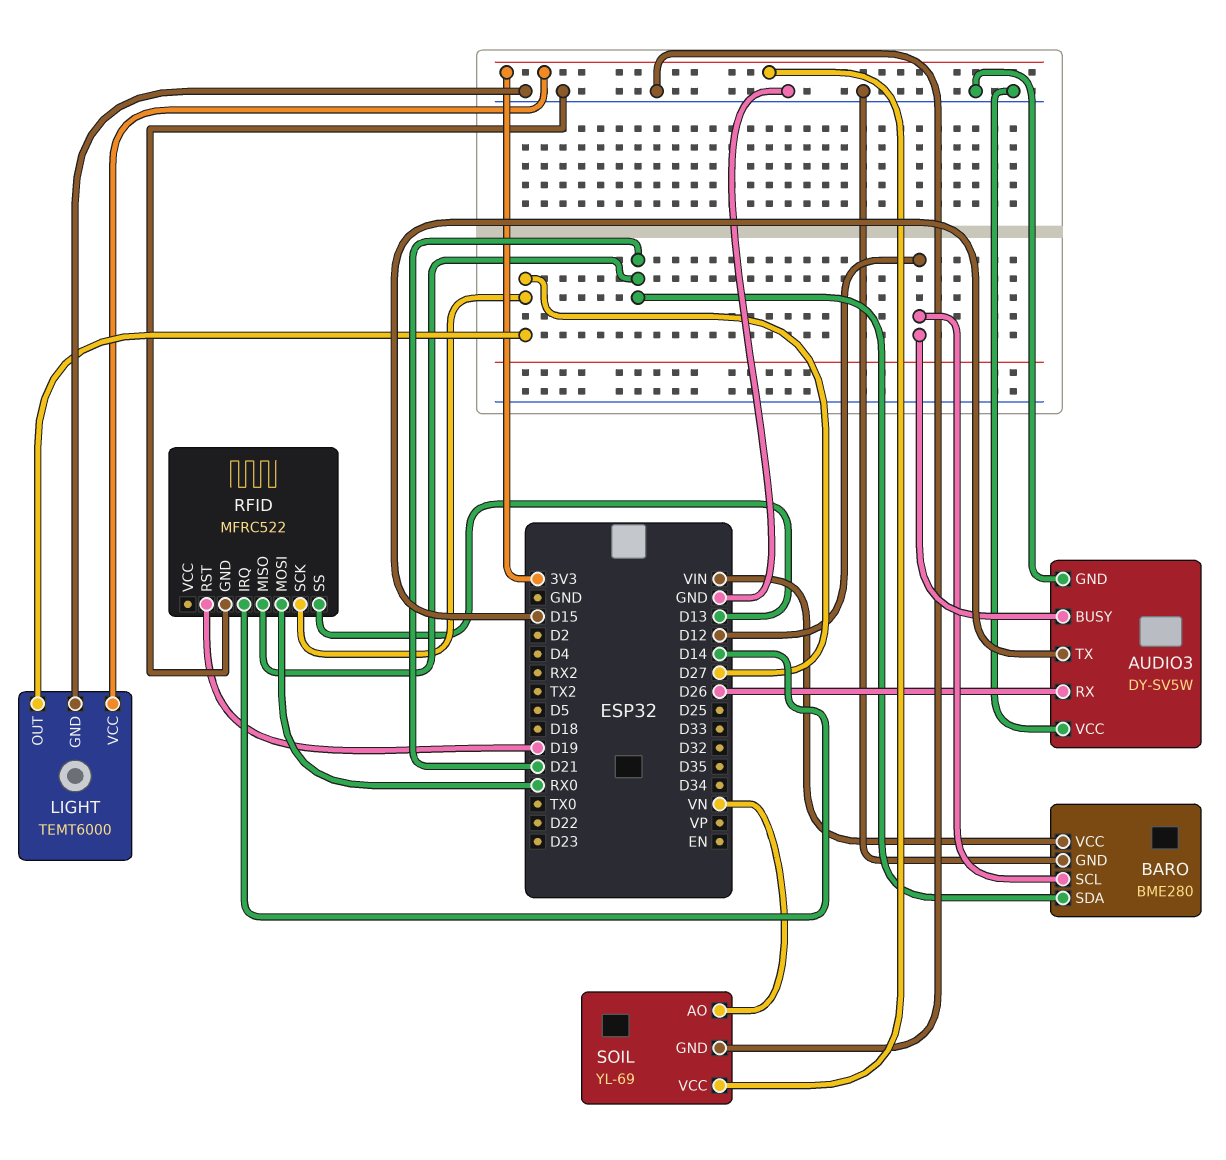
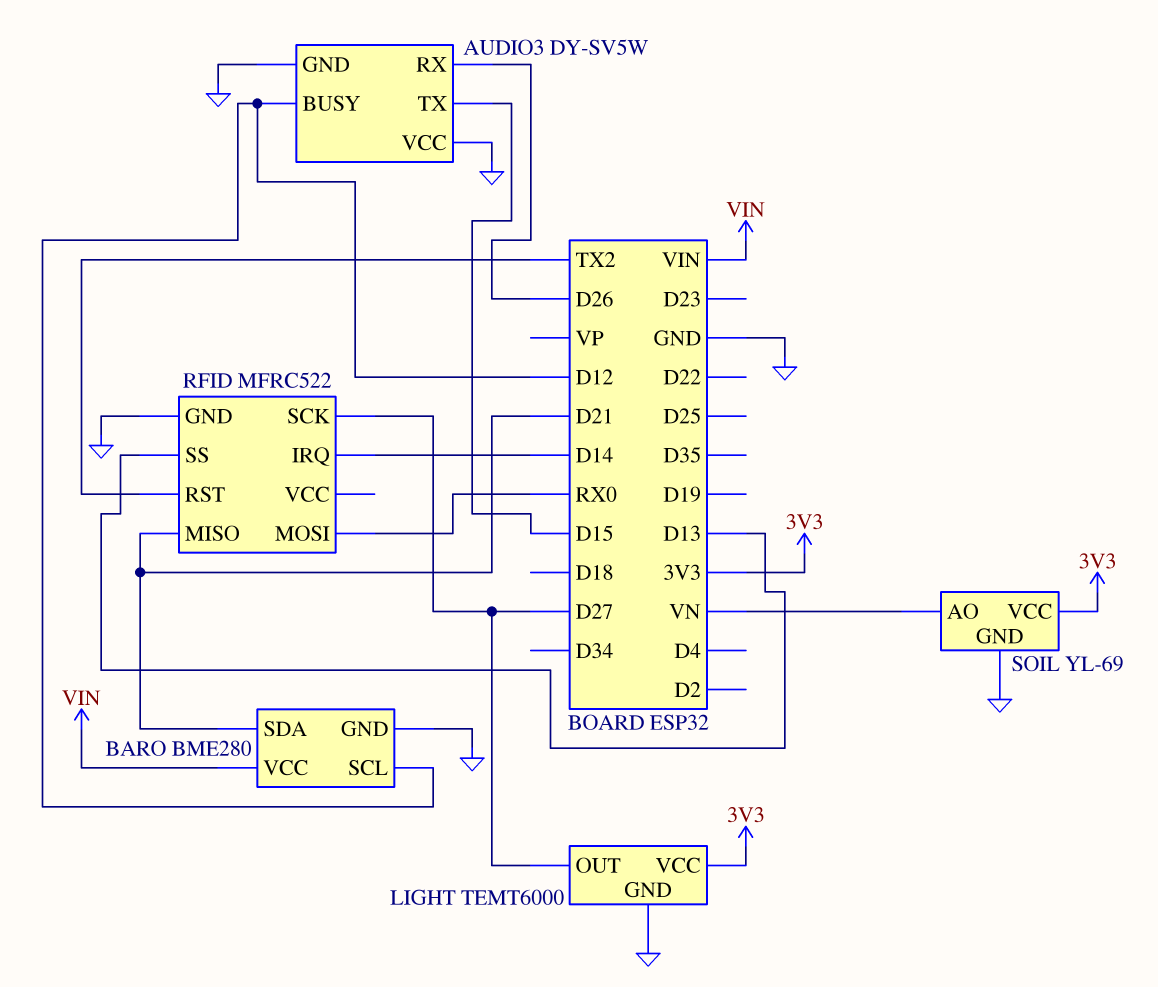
RFID pin RST: D19 -> TX2

